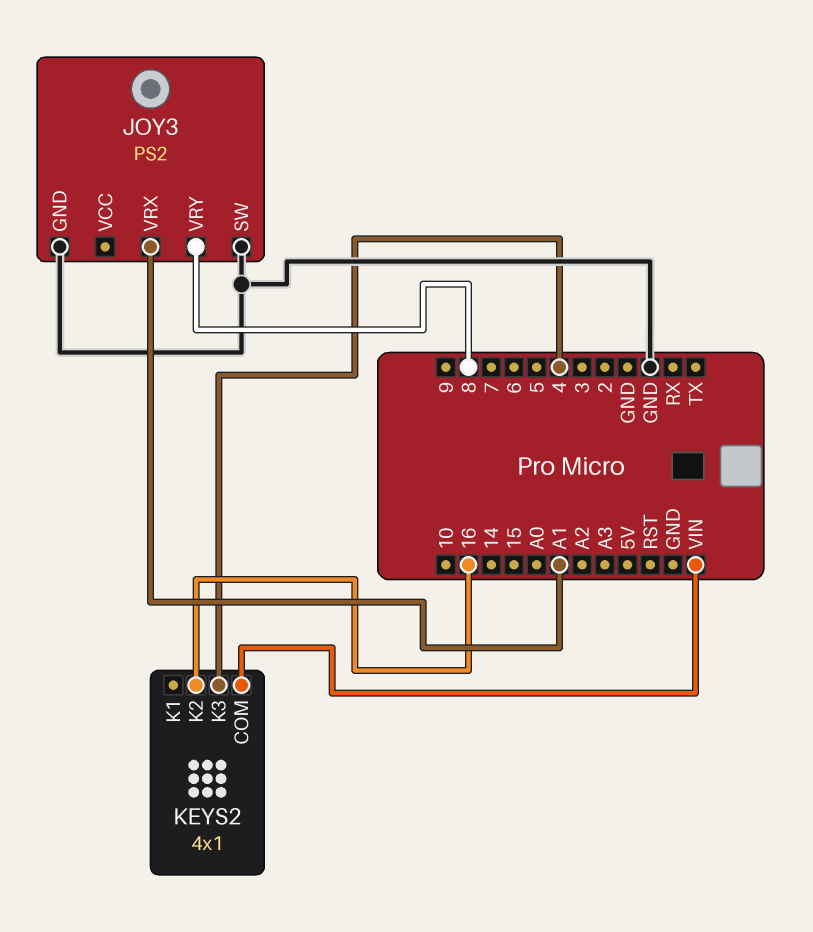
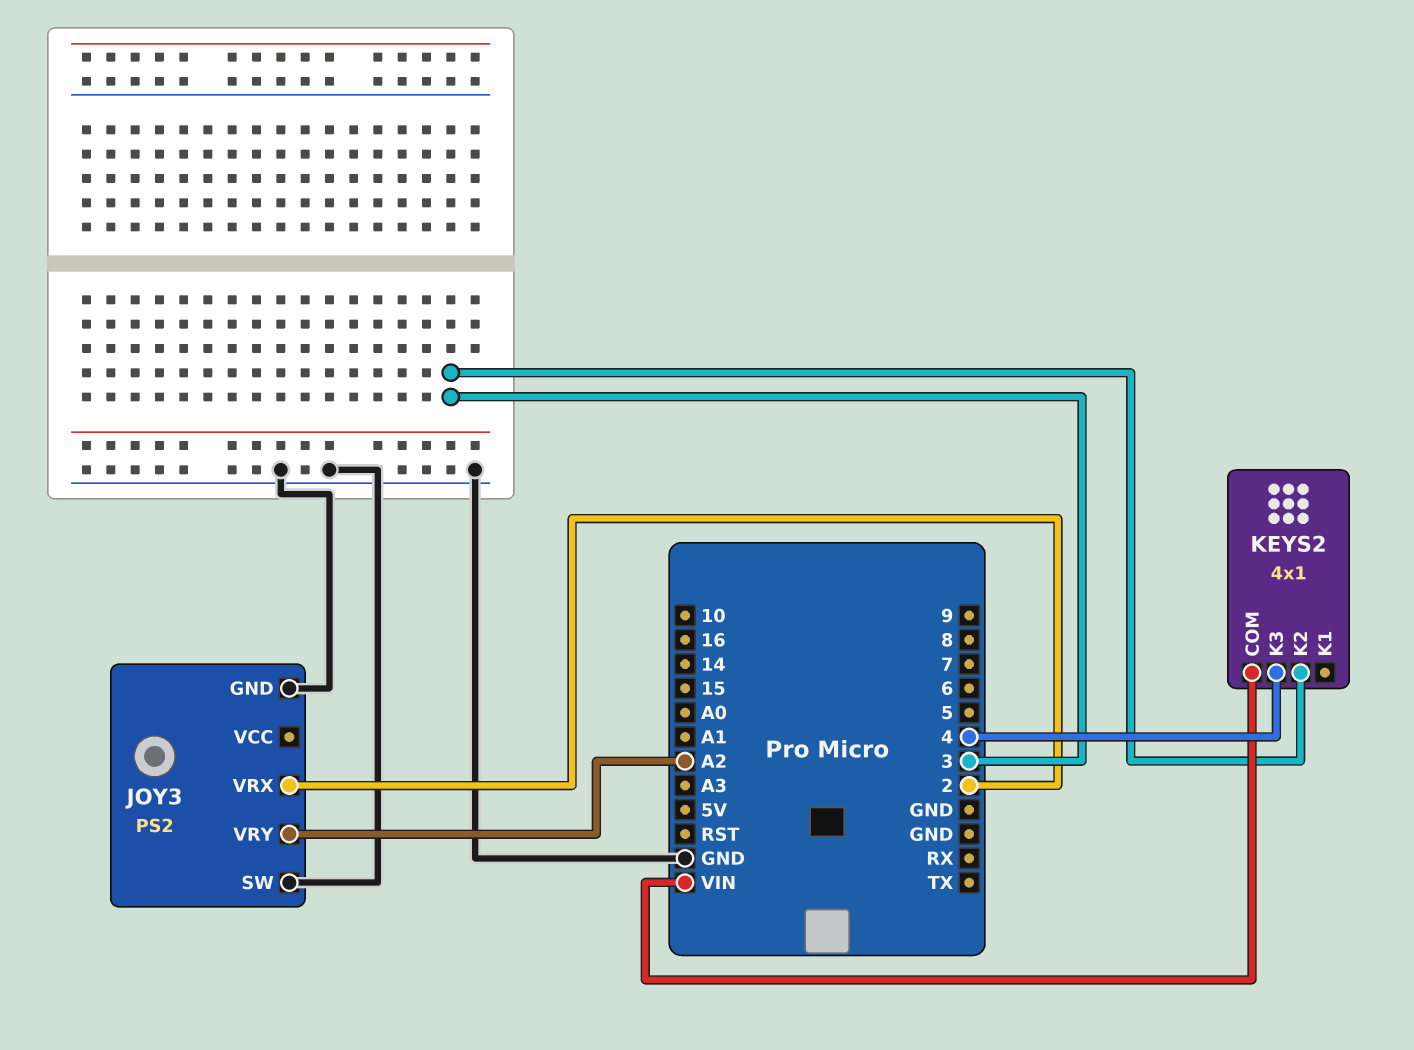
JOY3 pin VRX: A1 -> 2
JOY3 pin VRY: 8 -> A2
KEYS2 pin K2: 16 -> 3

